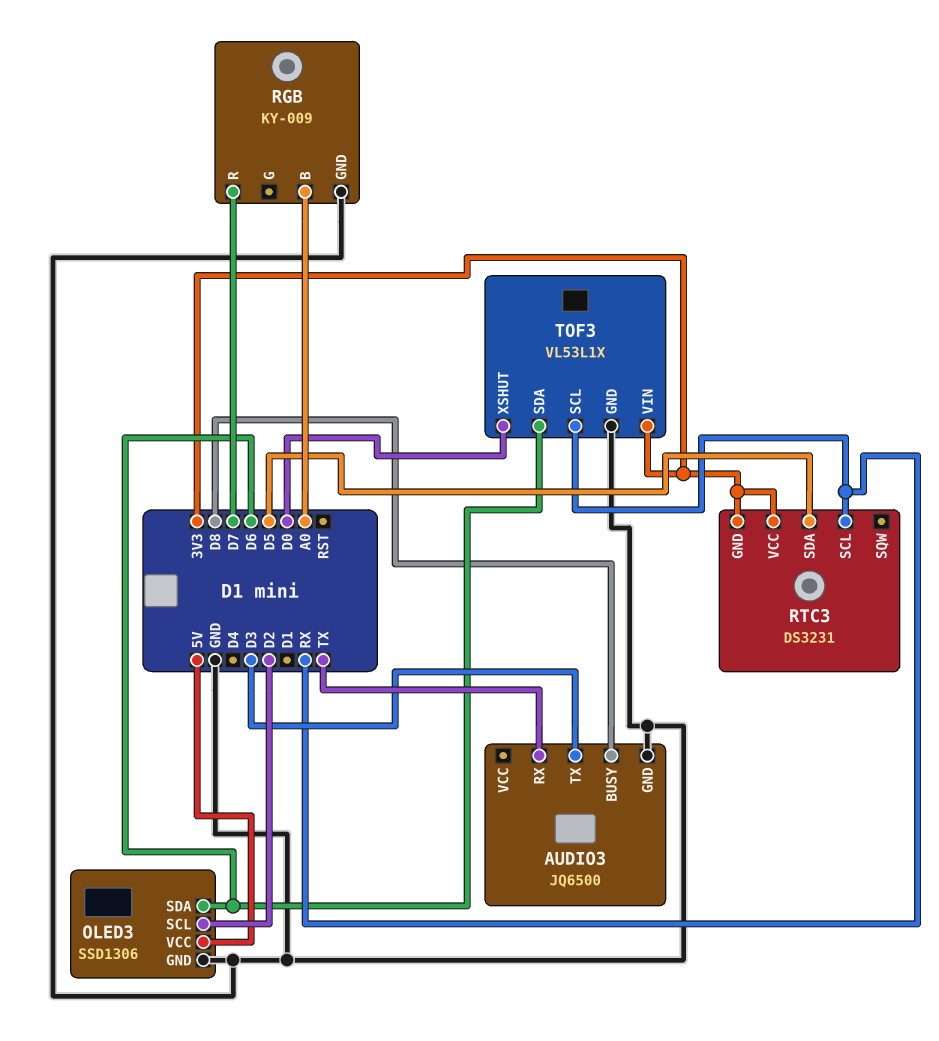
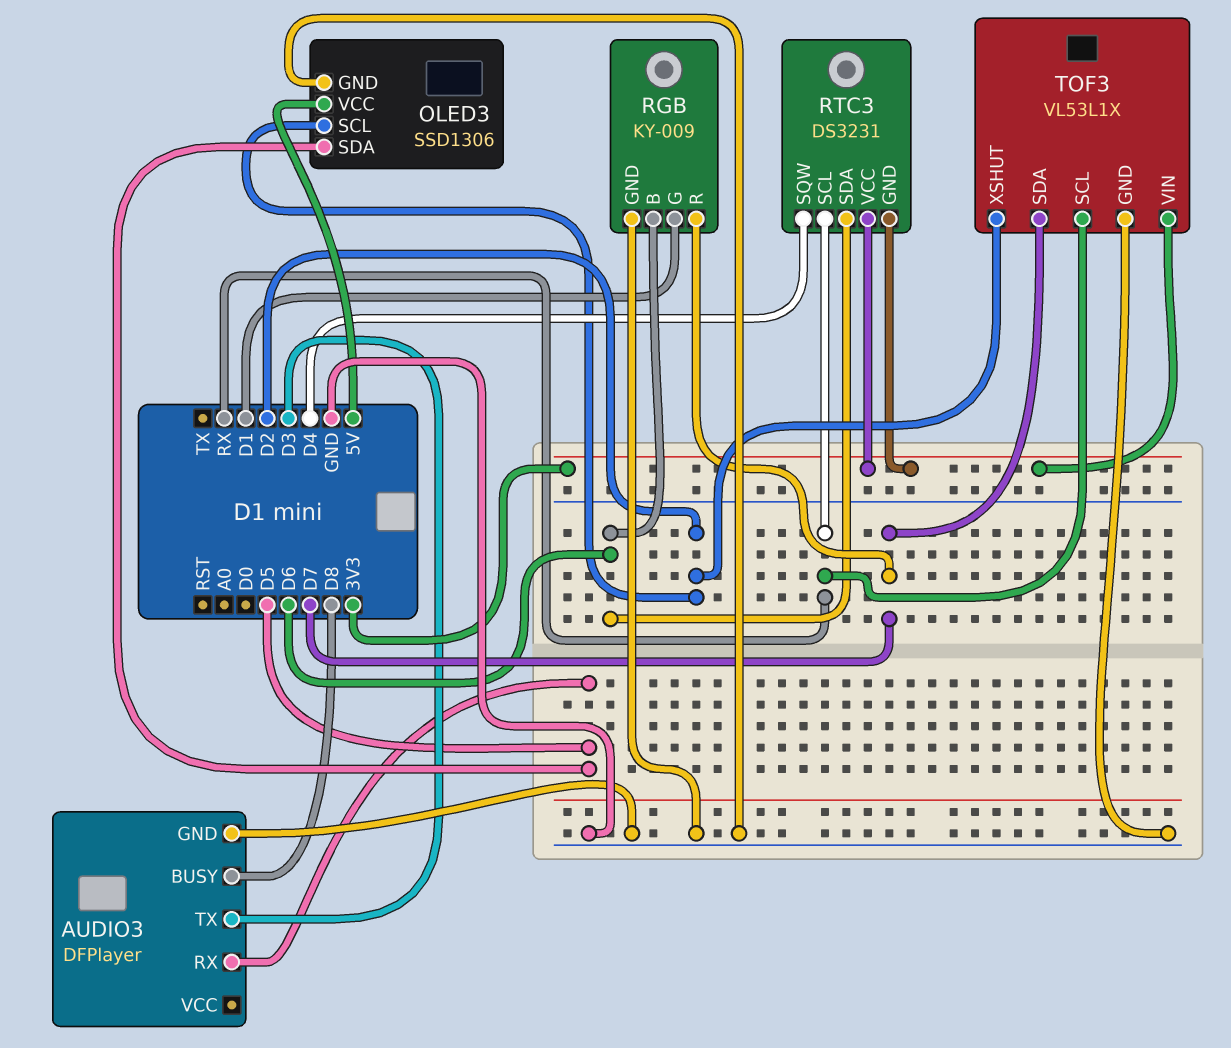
AUDIO3: JQ6500 -> DFPlayer
AUDIO3 pin RX: TX -> D5
OLED3 pin SDA: D6 -> D5
RGB pin B: A0 -> D6
RGB pin G: none -> D1
RTC3 pin SDA: D5 -> D6
RTC3 pin SQW: none -> D4
TOF3 pin SDA: D6 -> D7
TOF3 pin XSHUT: D0 -> D2

